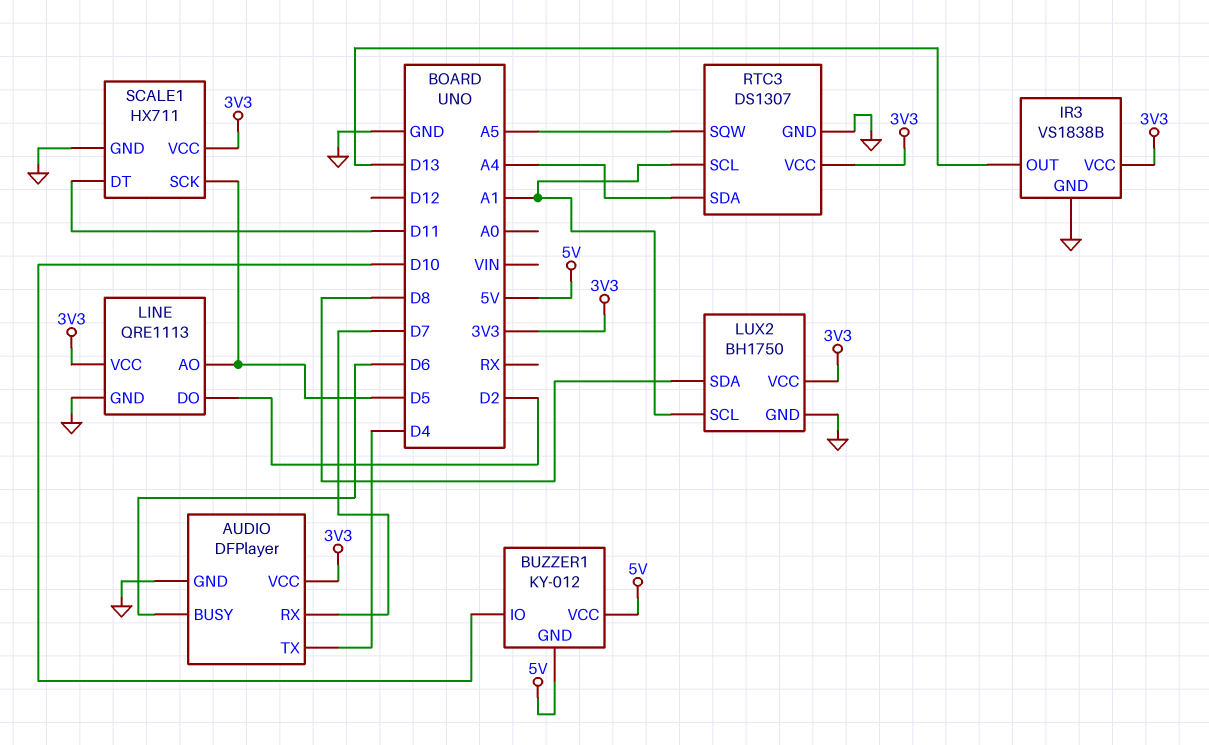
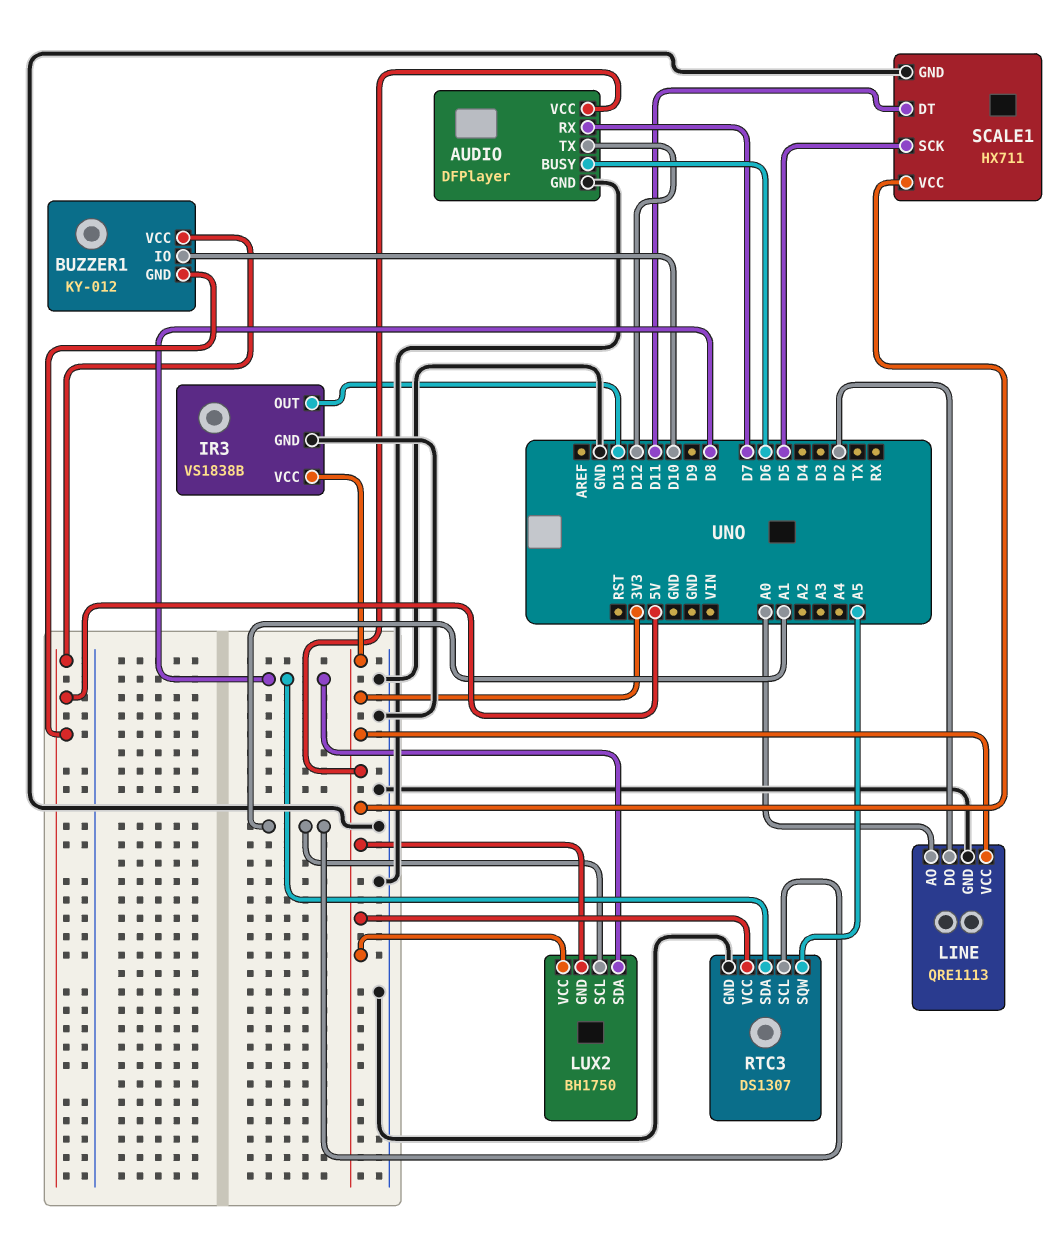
AUDIO pin TX: D4 -> D12
LINE pin AO: D5 -> A0
LUX2 pin GND: GND -> 3V3
RTC3 pin SDA: A4 -> D8

